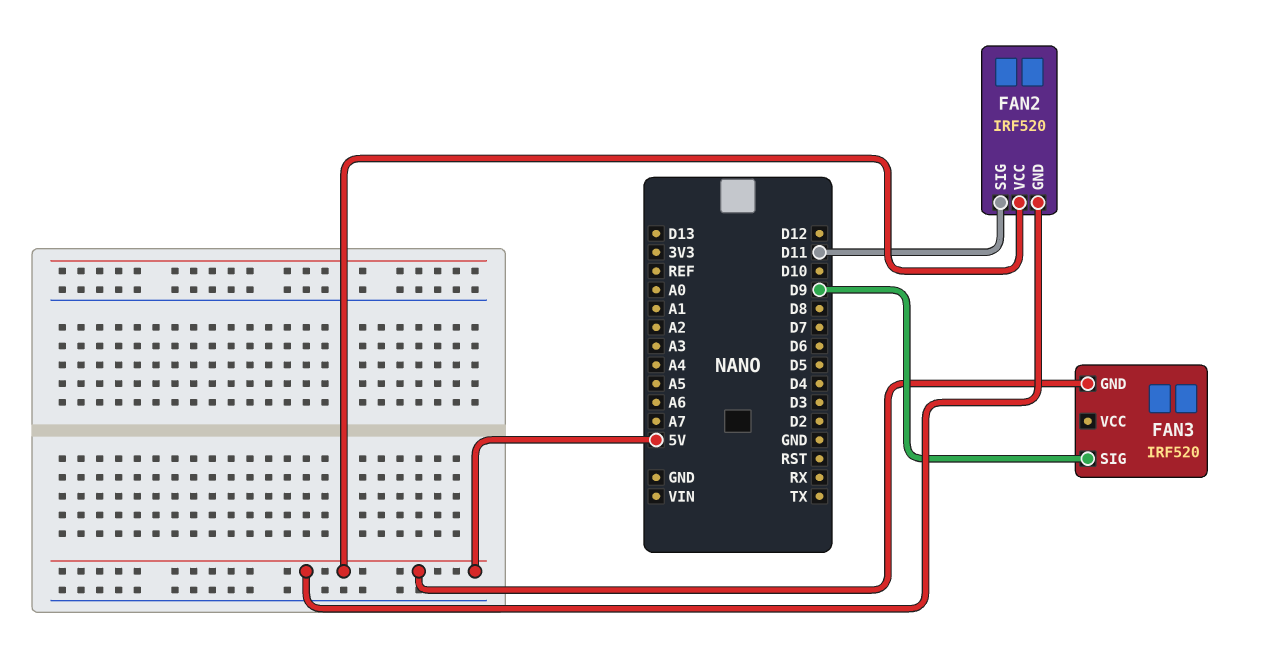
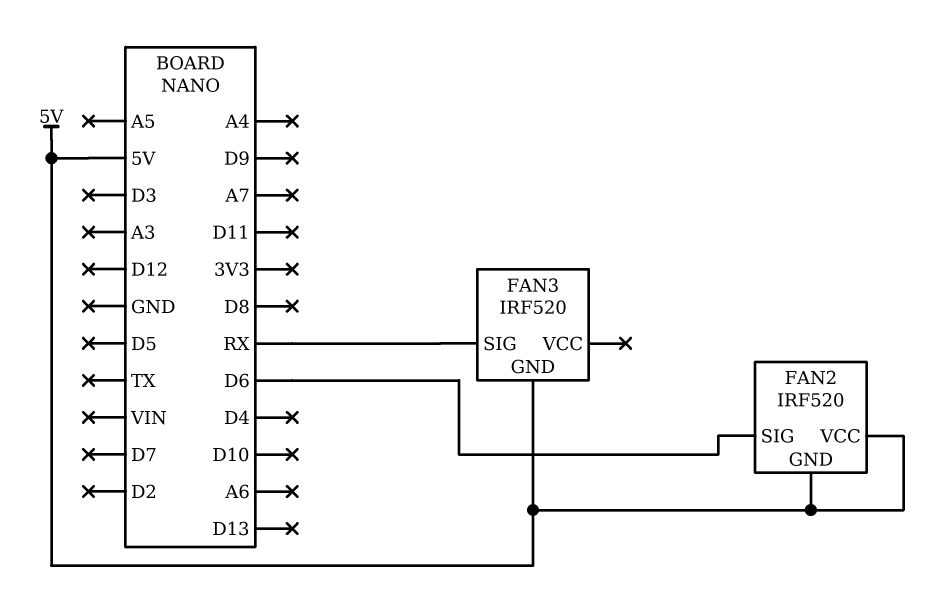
FAN2 pin SIG: D11 -> D6
FAN3 pin SIG: D9 -> RX

